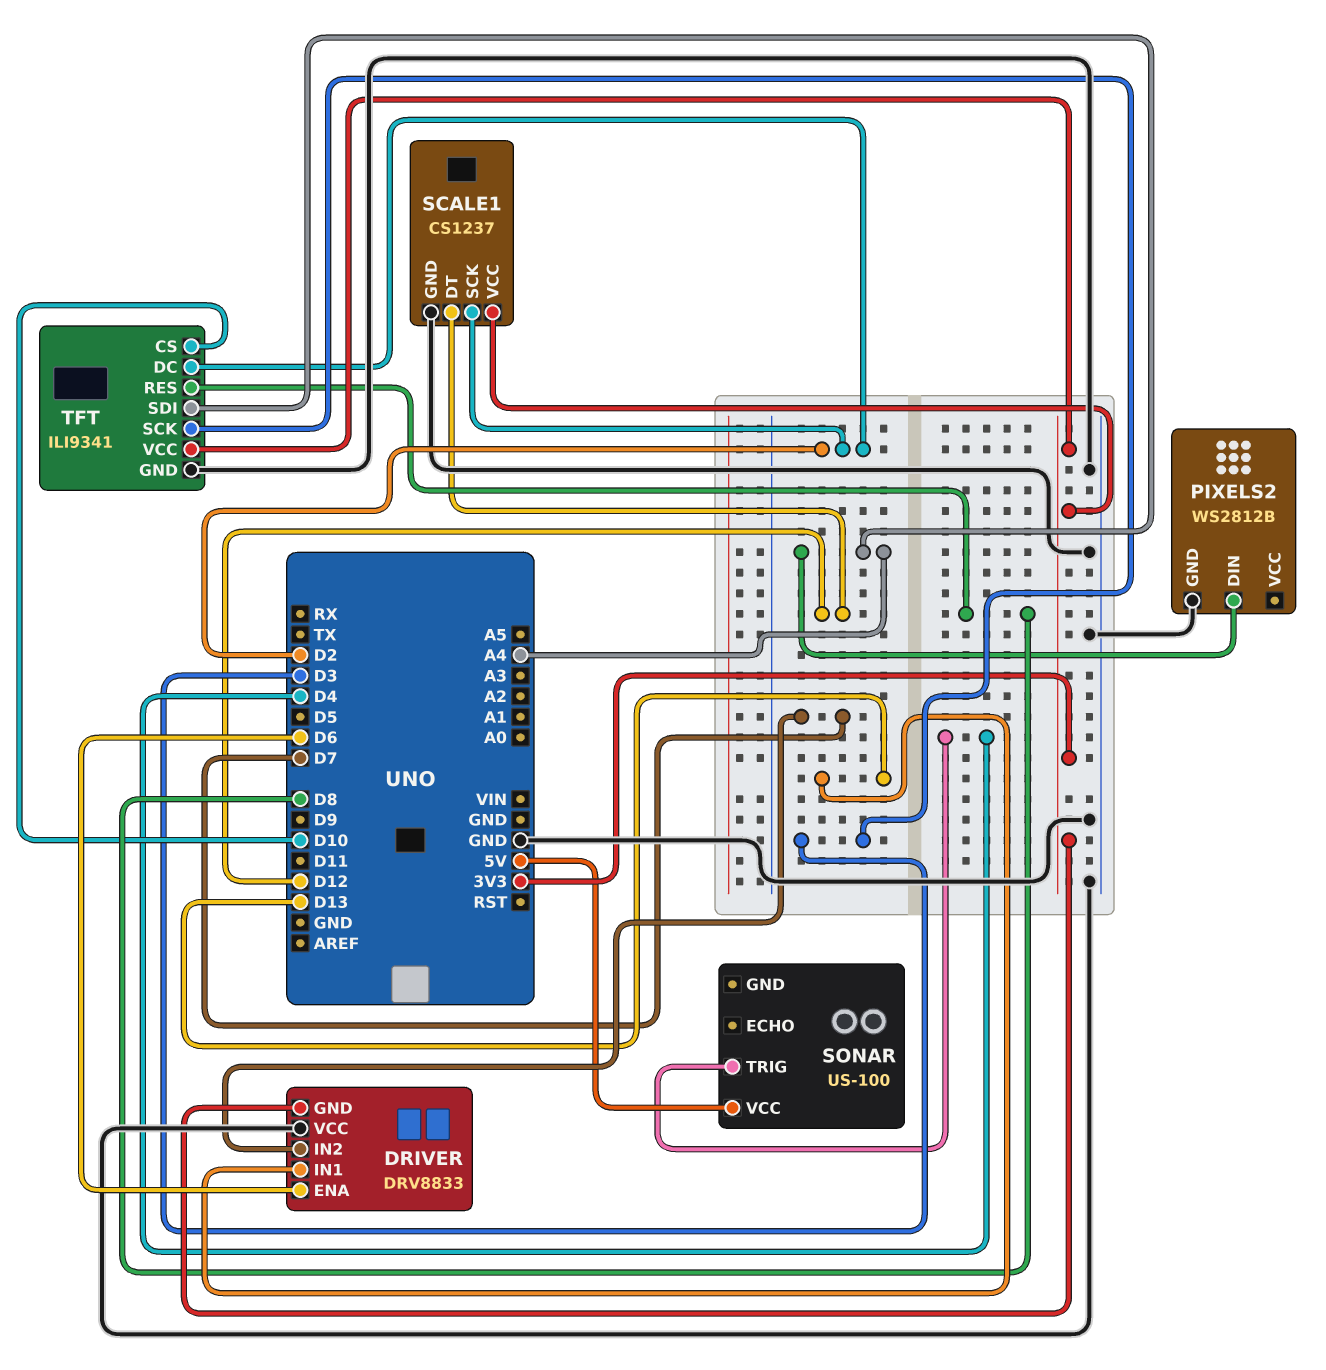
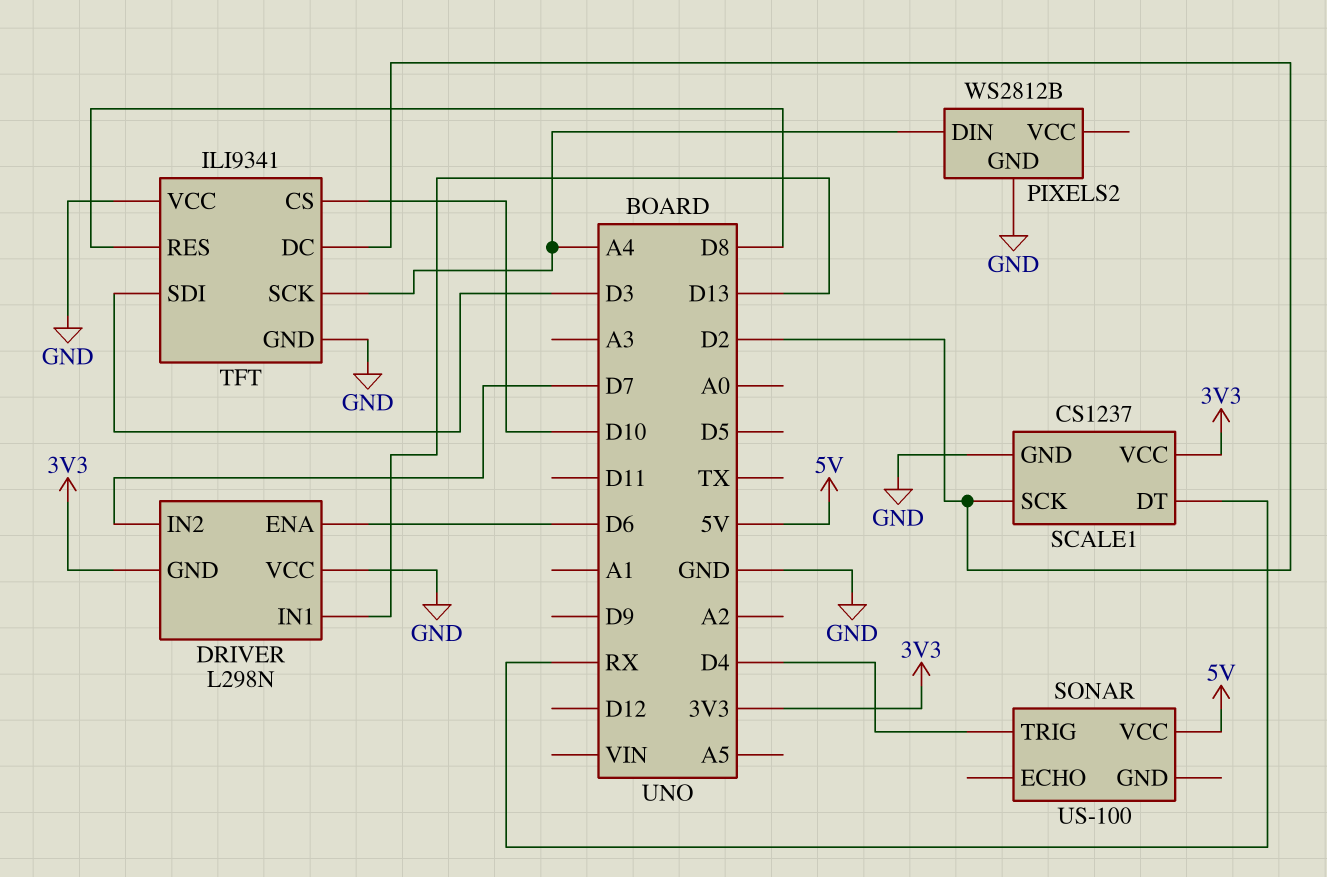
DRIVER: DRV8833 -> L298N
SCALE1 pin DT: D12 -> RX
TFT pin SCK: D3 -> A4
TFT pin SDI: A4 -> D3
TFT pin VCC: 3V3 -> GND

